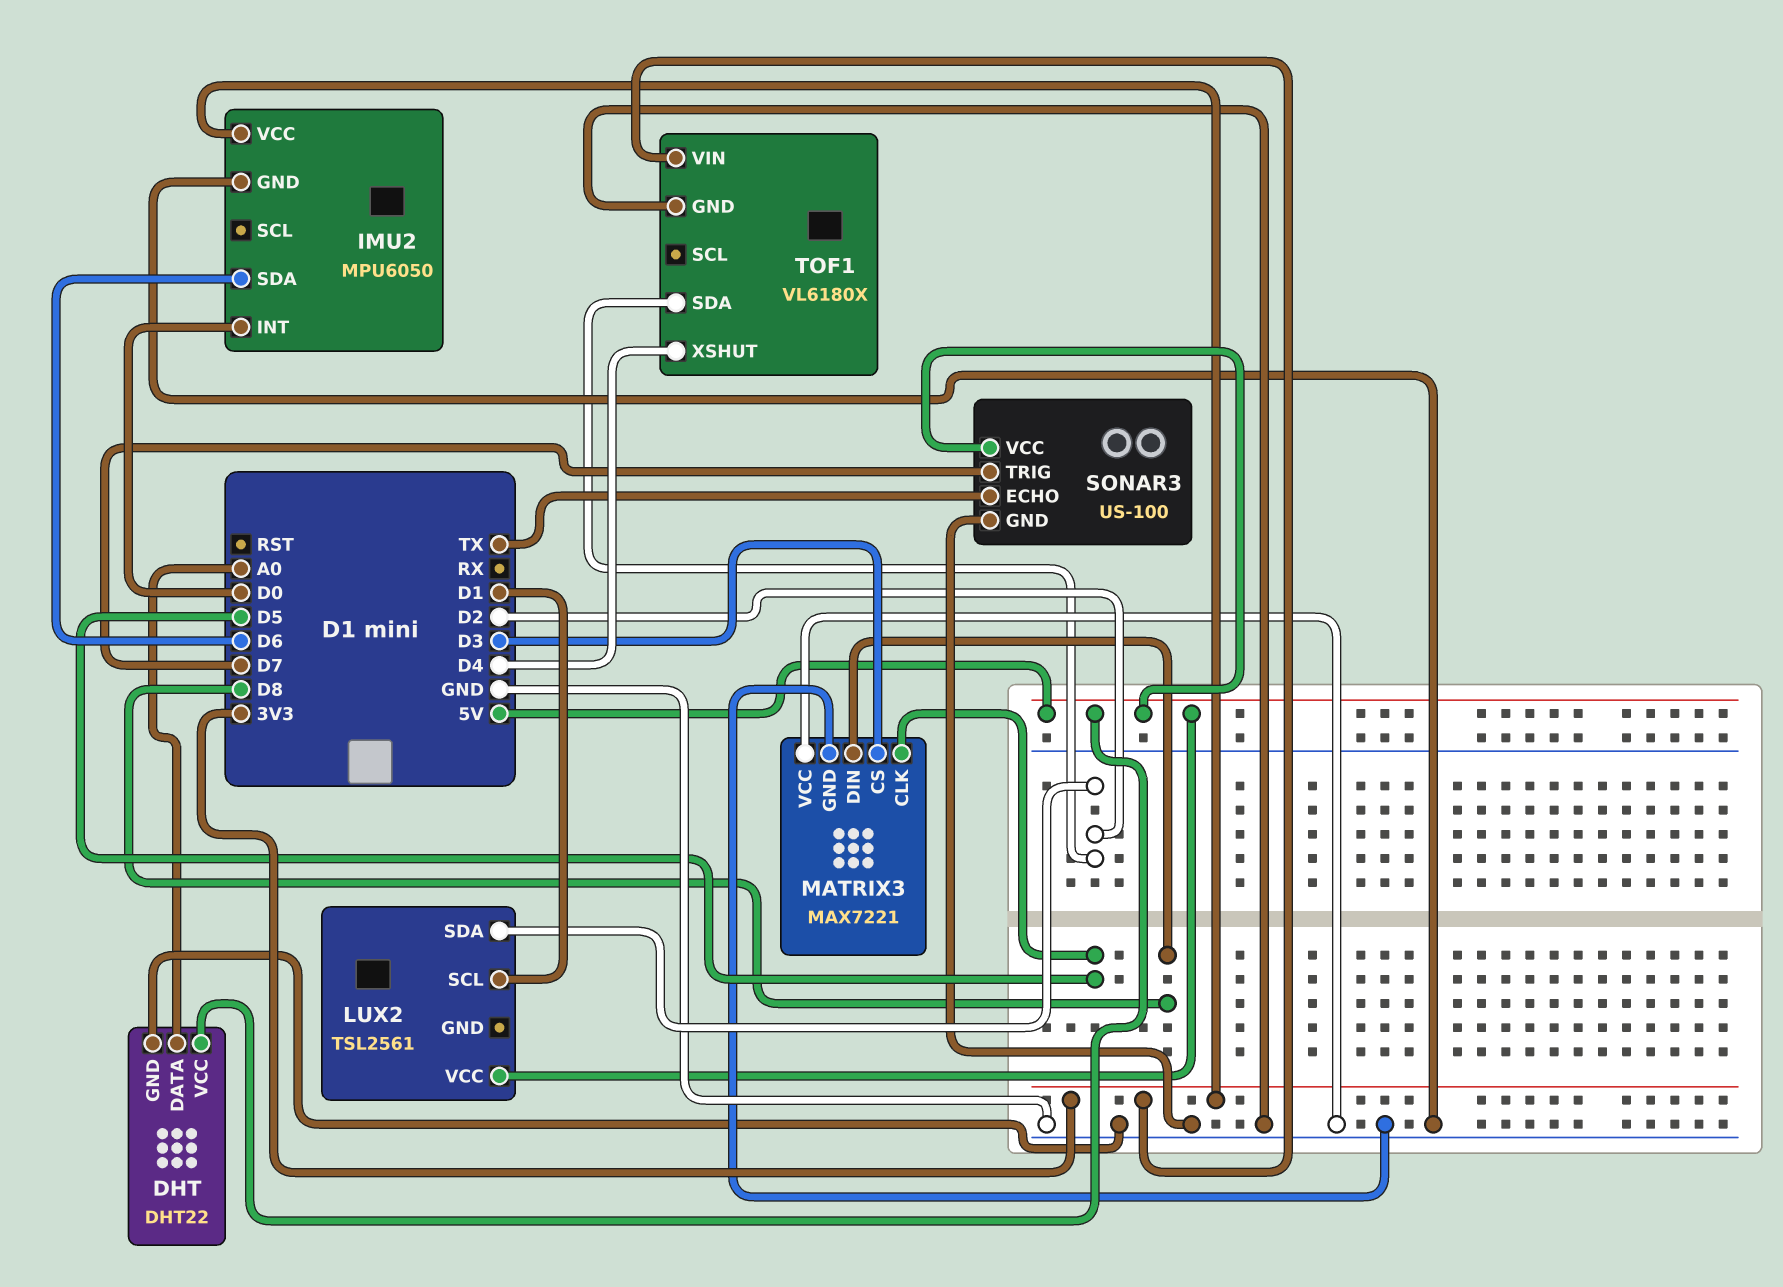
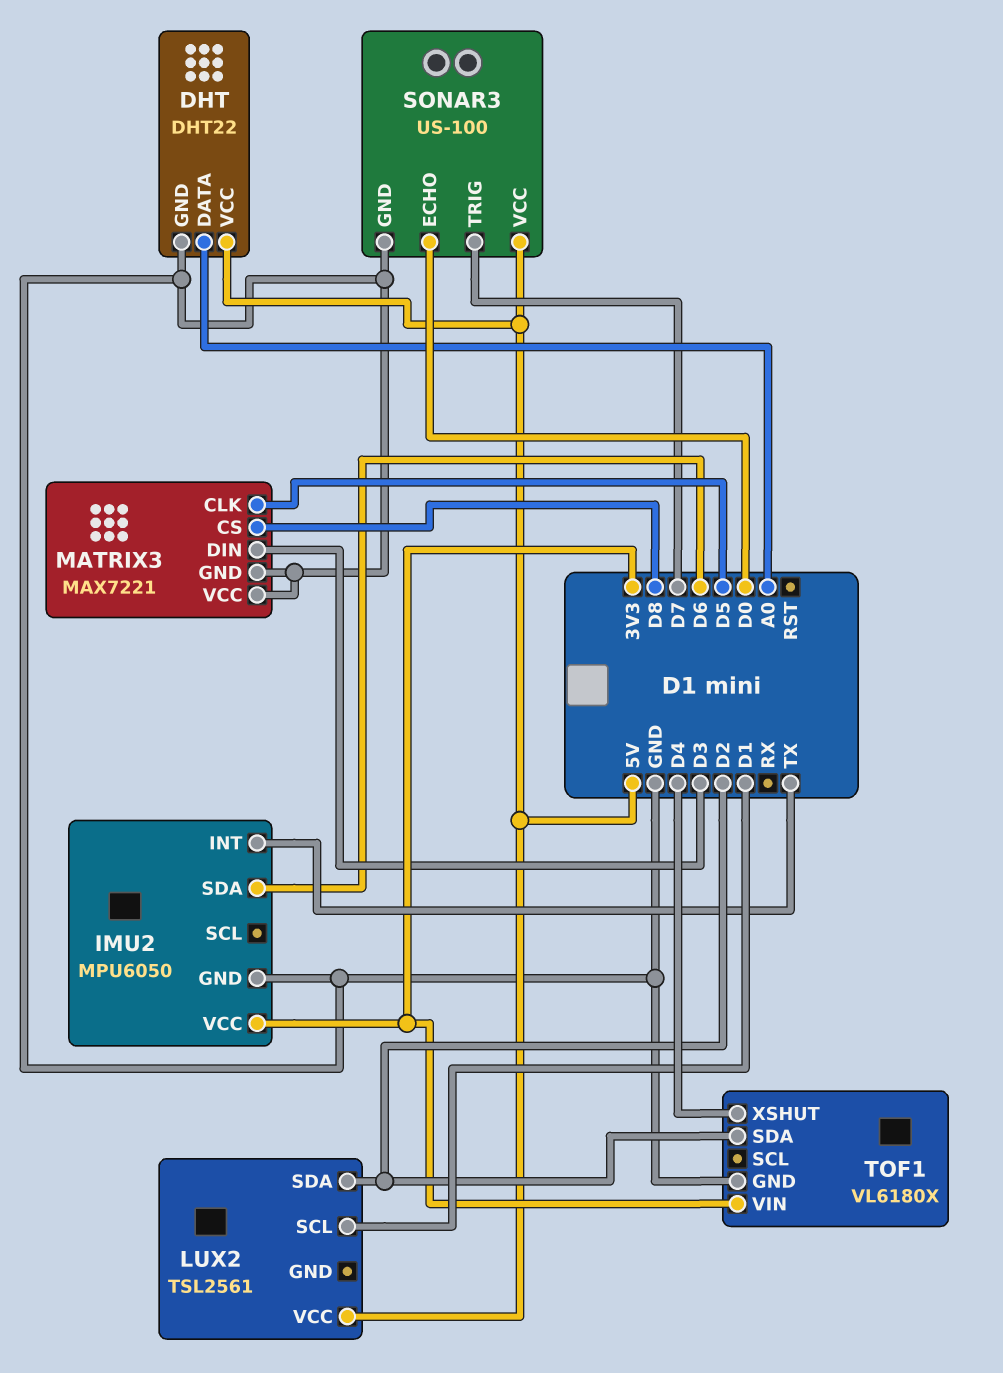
IMU2 pin INT: D0 -> TX
MATRIX3 pin CS: D3 -> D8
MATRIX3 pin DIN: D8 -> D3
SONAR3 pin ECHO: TX -> D0

